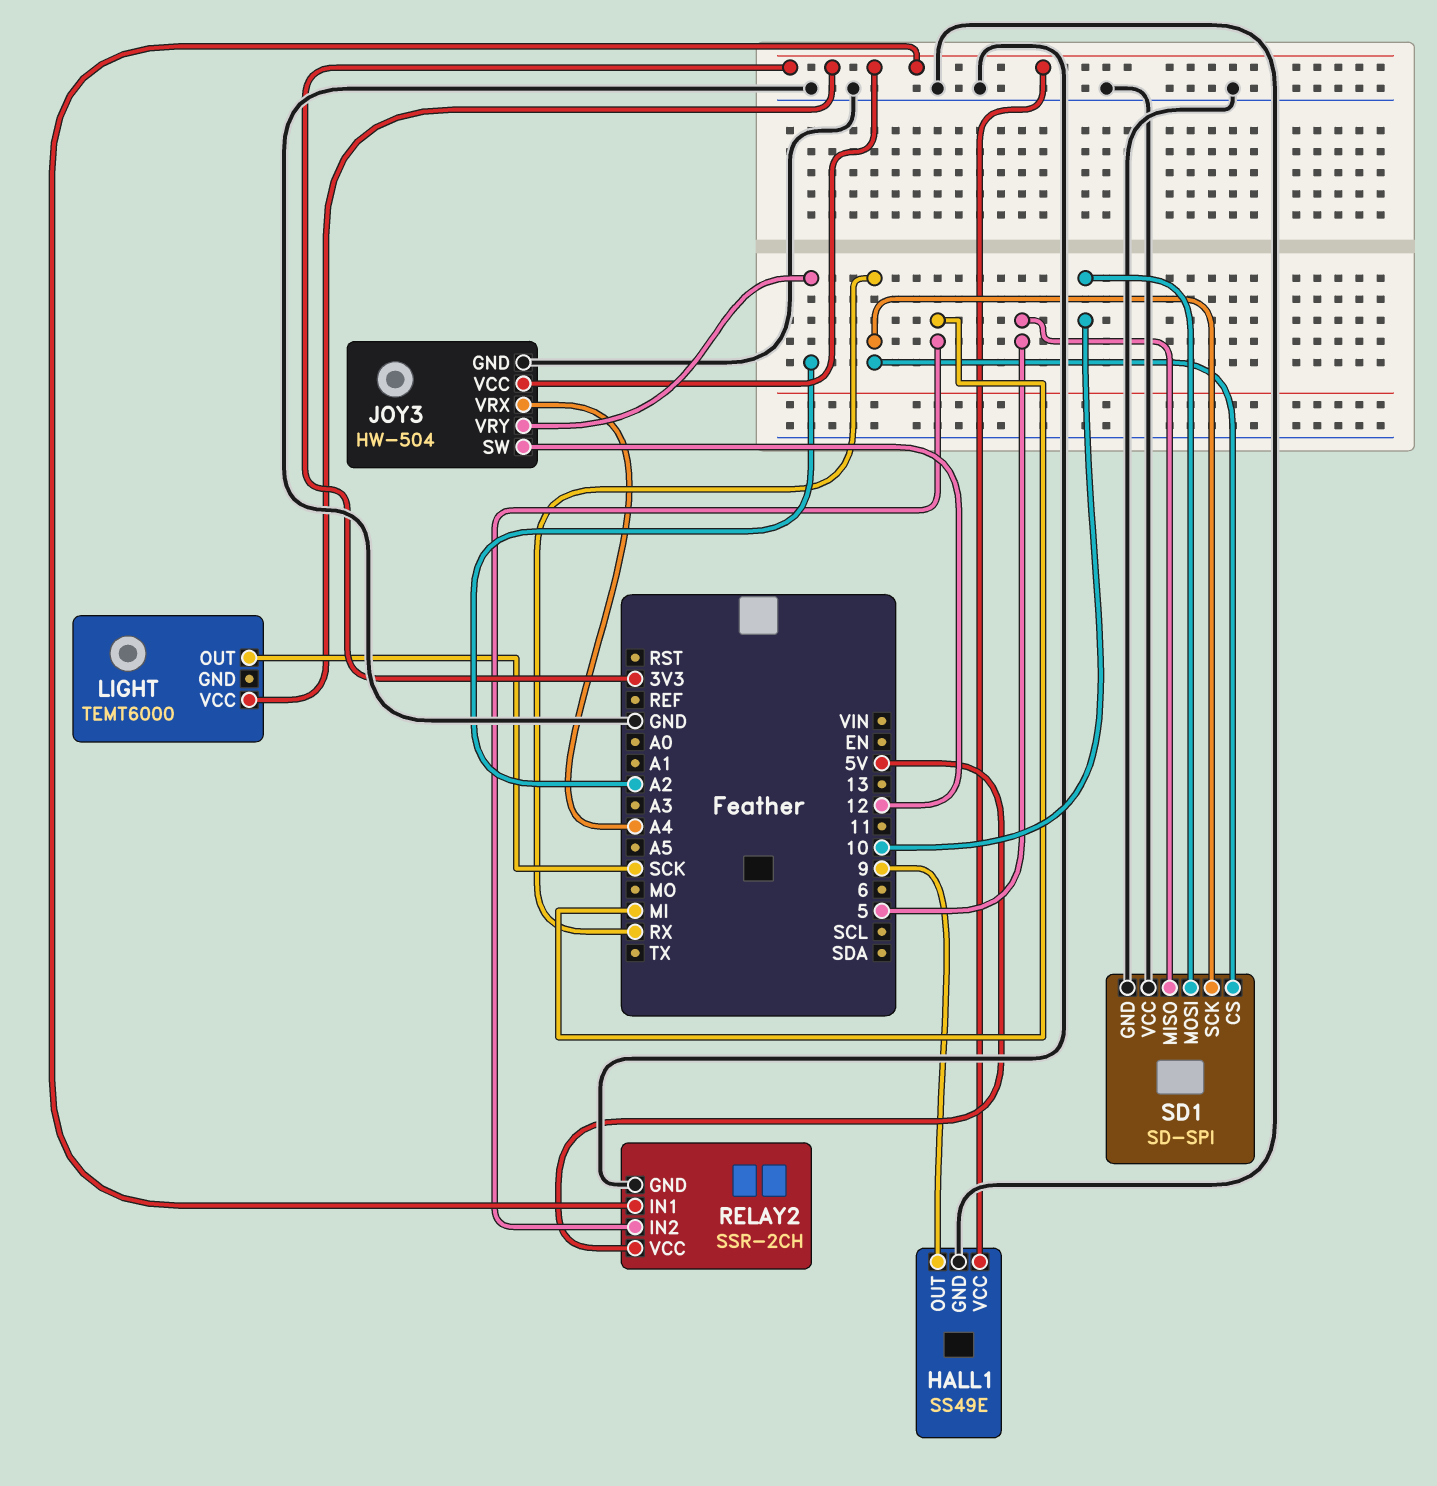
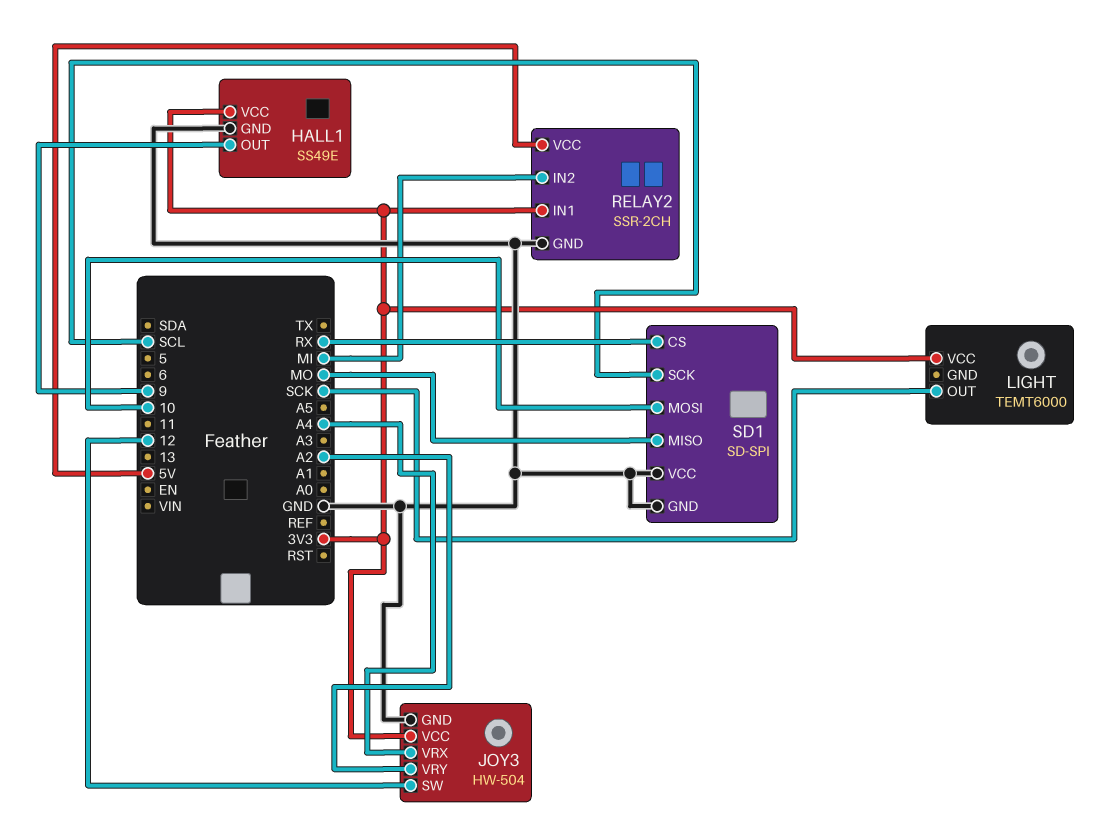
SD1 pin MISO: 5 -> MO
SD1 pin SCK: RX -> SCL

